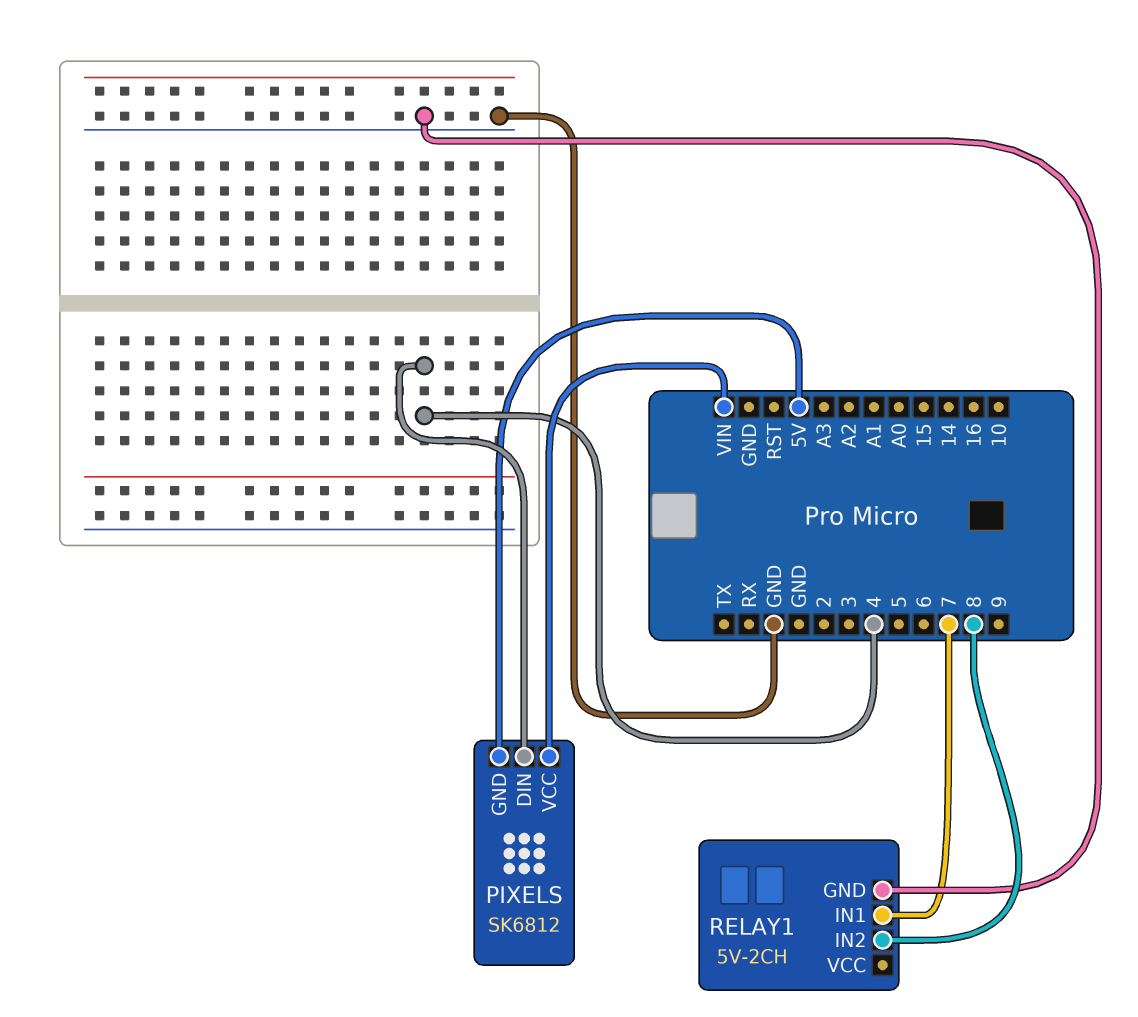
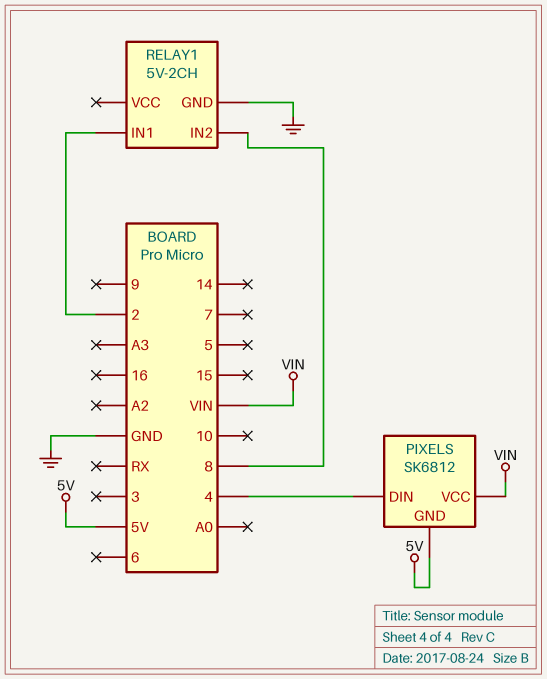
RELAY1 pin IN1: 7 -> 2

